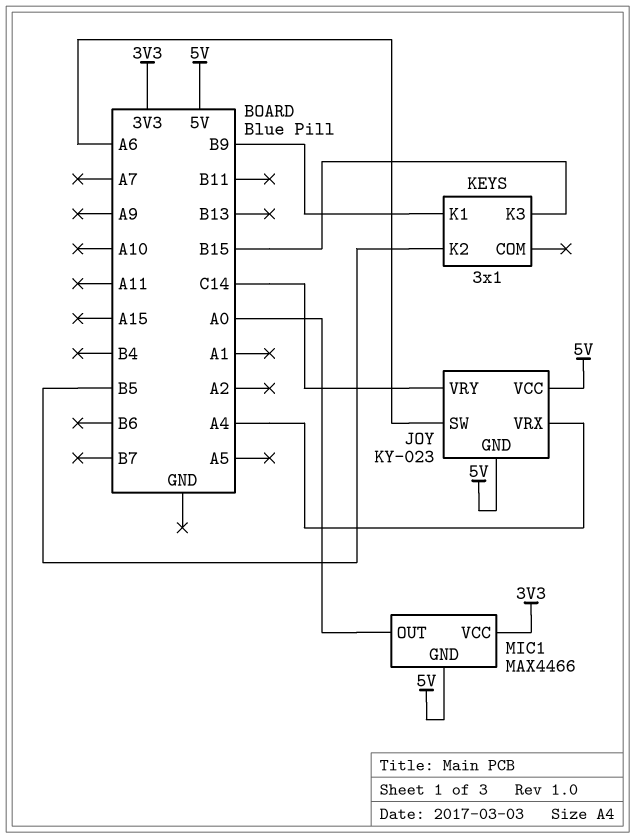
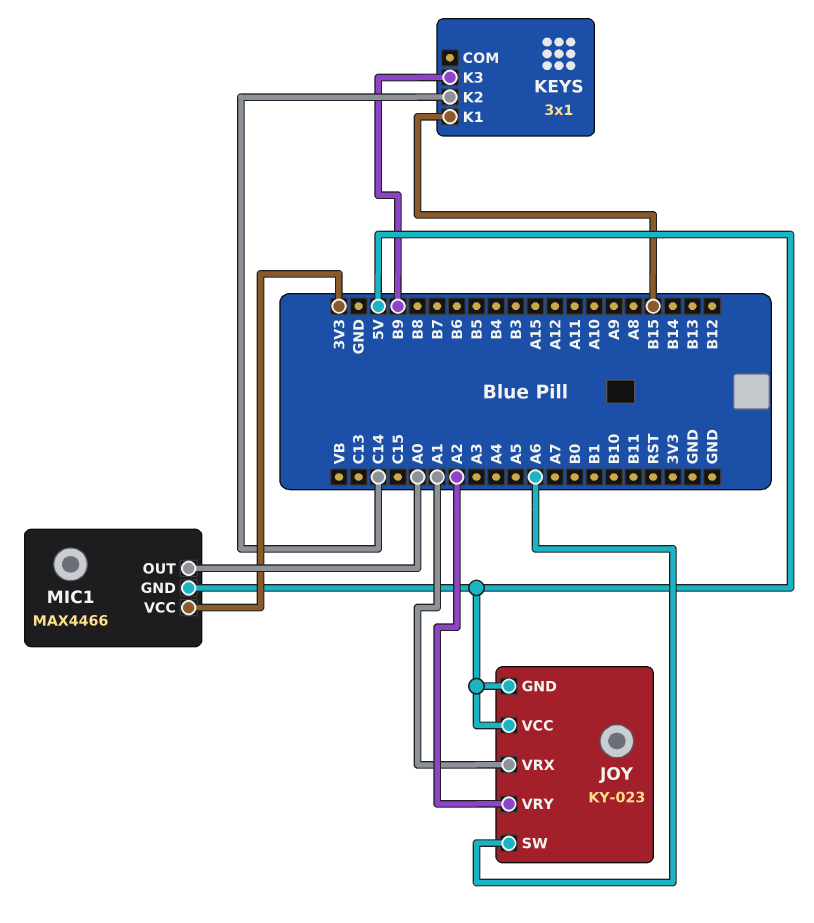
JOY pin VRX: A4 -> A1
JOY pin VRY: C14 -> A2
KEYS pin K1: B9 -> B15
KEYS pin K2: B5 -> C14
KEYS pin K3: B15 -> B9

